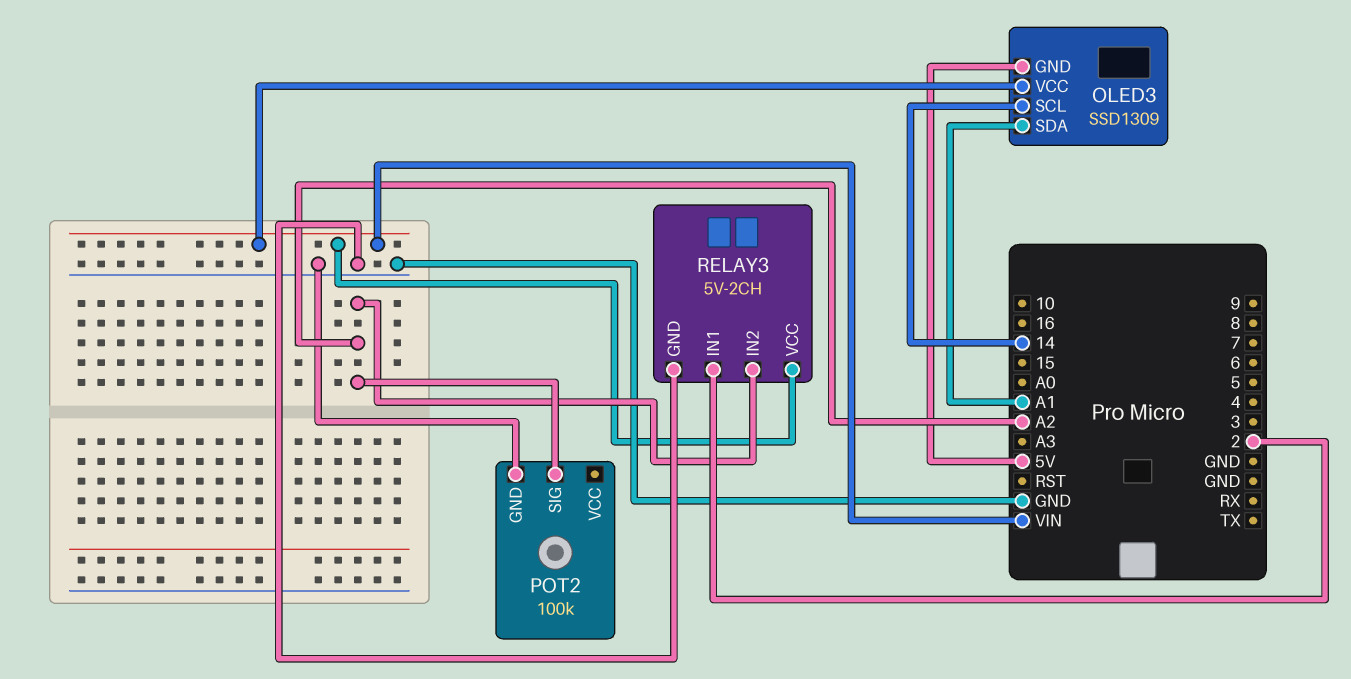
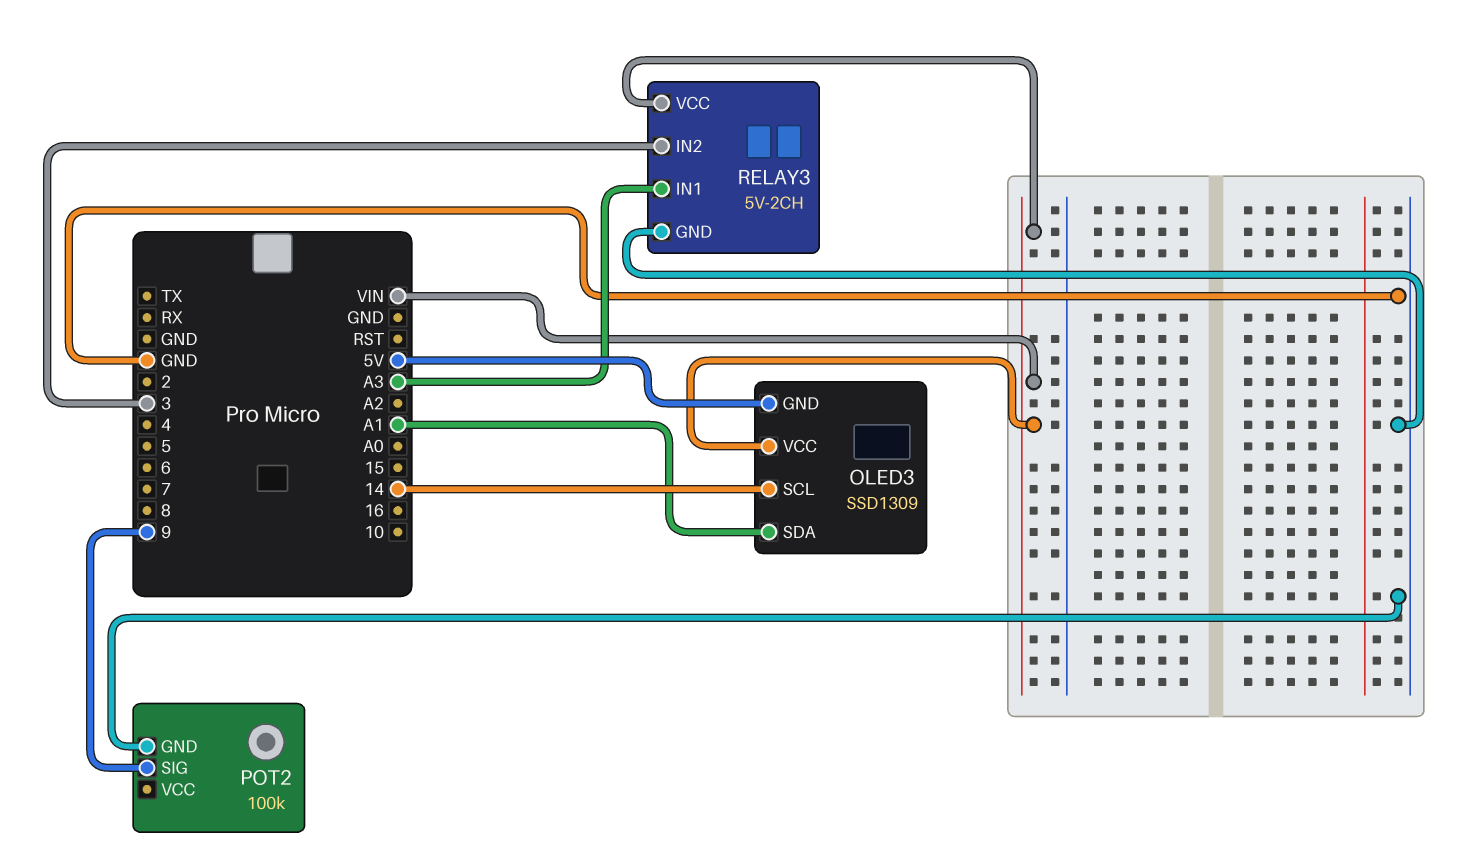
POT2 pin SIG: A2 -> 9
RELAY3 pin IN1: 2 -> A3
RELAY3 pin IN2: A2 -> 3

